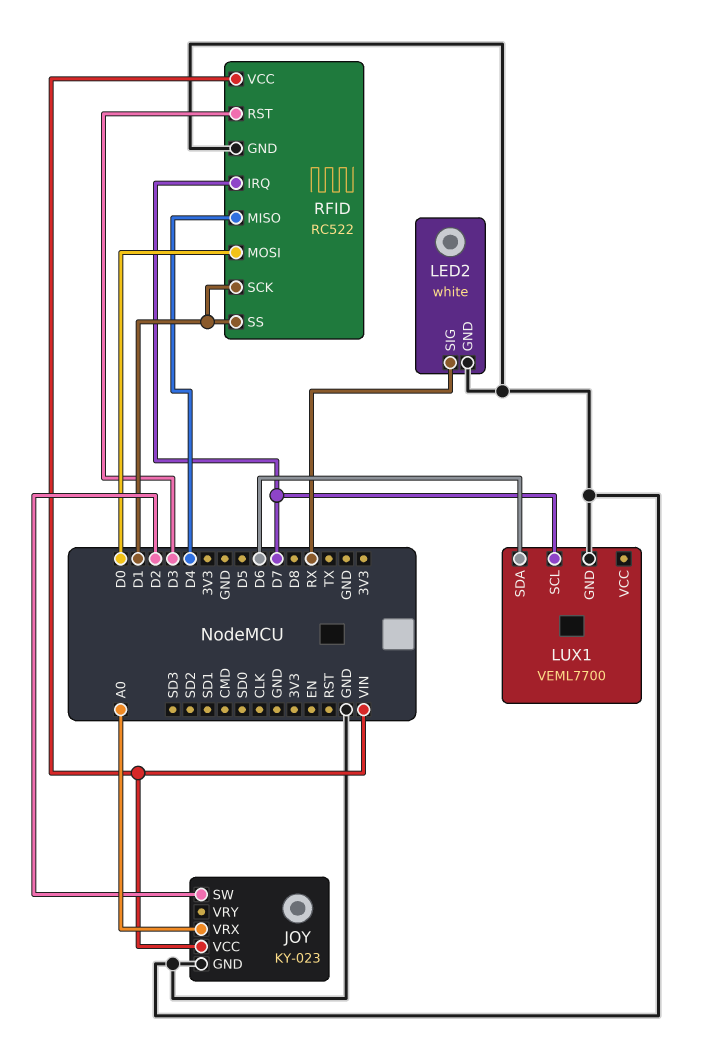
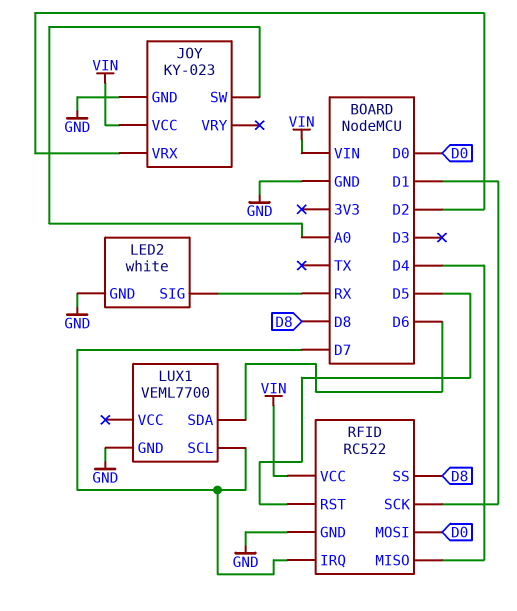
JOY pin SW: D2 -> A0
JOY pin VRX: A0 -> D2
RFID pin RST: D3 -> D5
RFID pin SS: D1 -> D8

